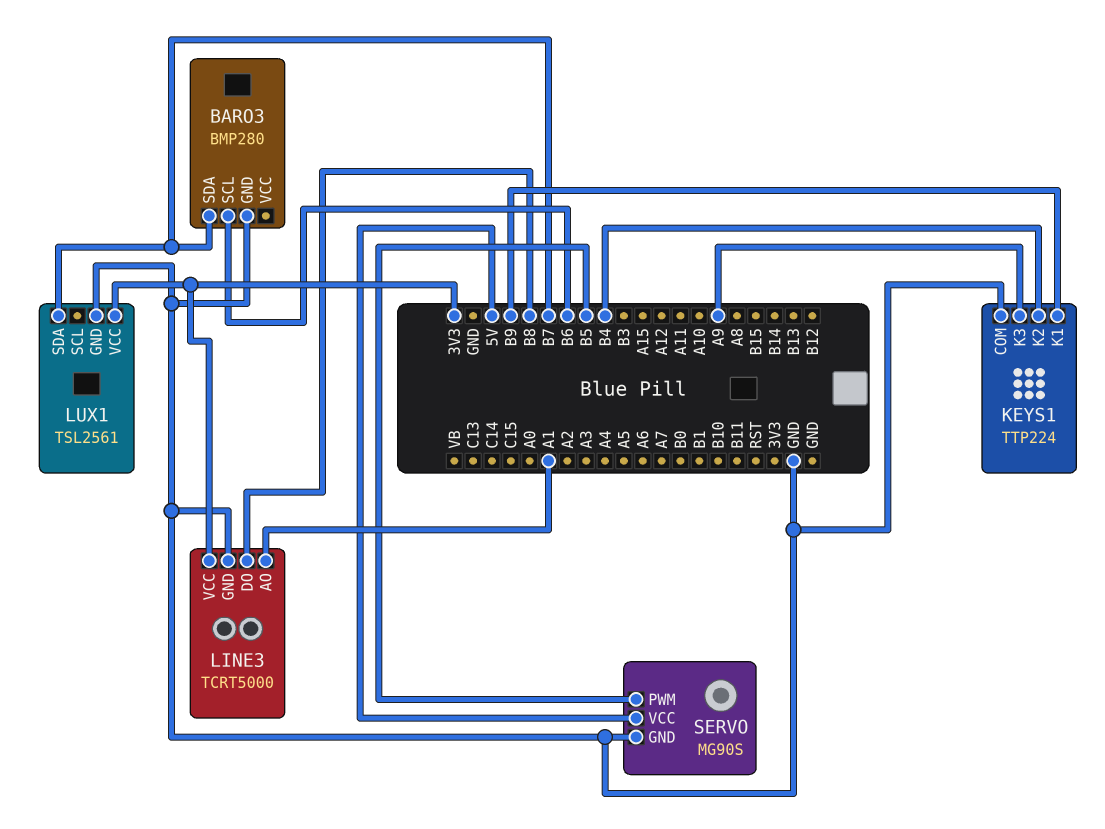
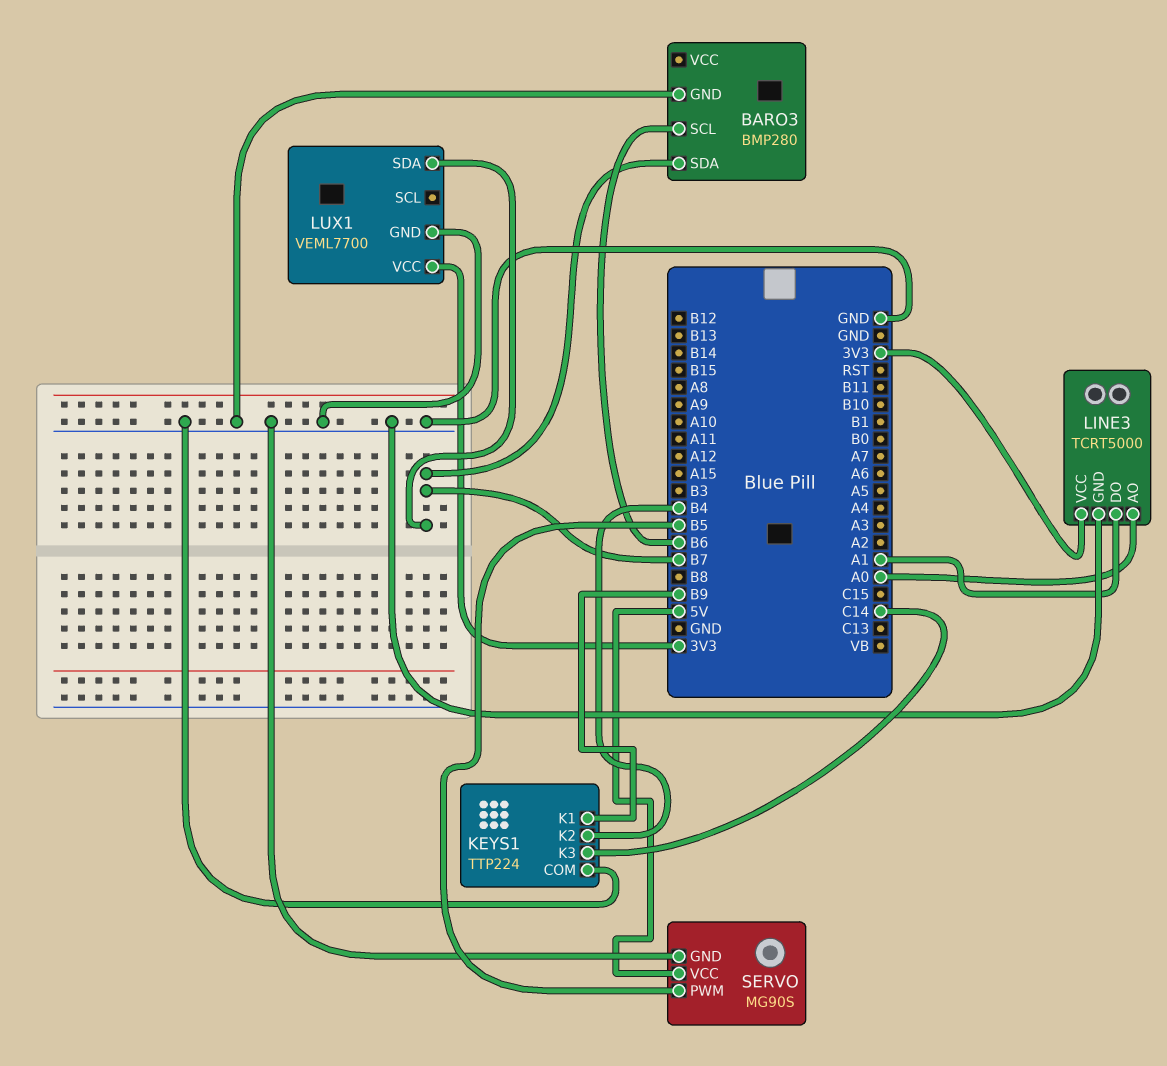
KEYS1 pin K3: A9 -> C14
LINE3 pin AO: A1 -> A0
LINE3 pin DO: B8 -> A1
LUX1: TSL2561 -> VEML7700

